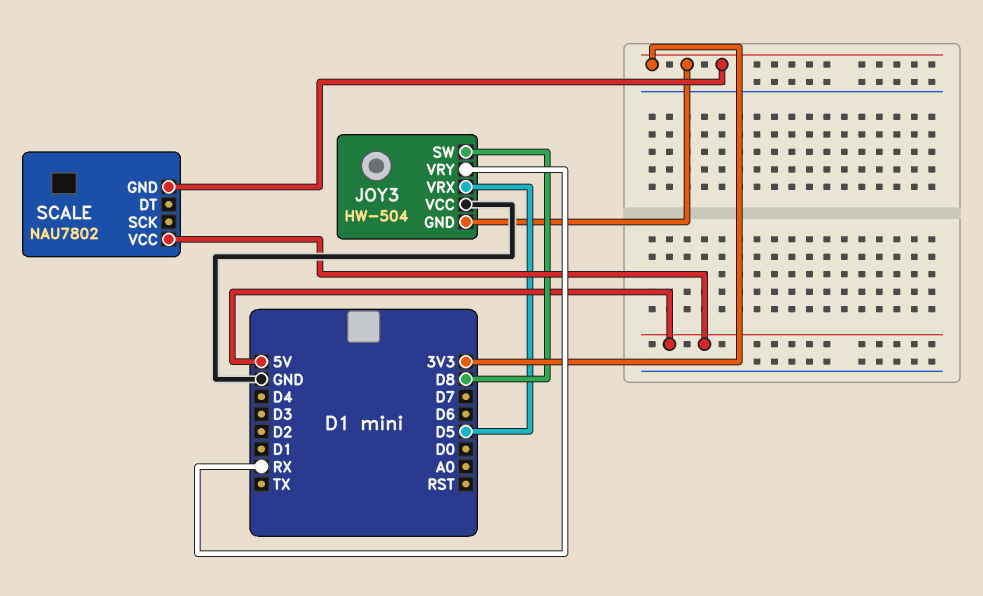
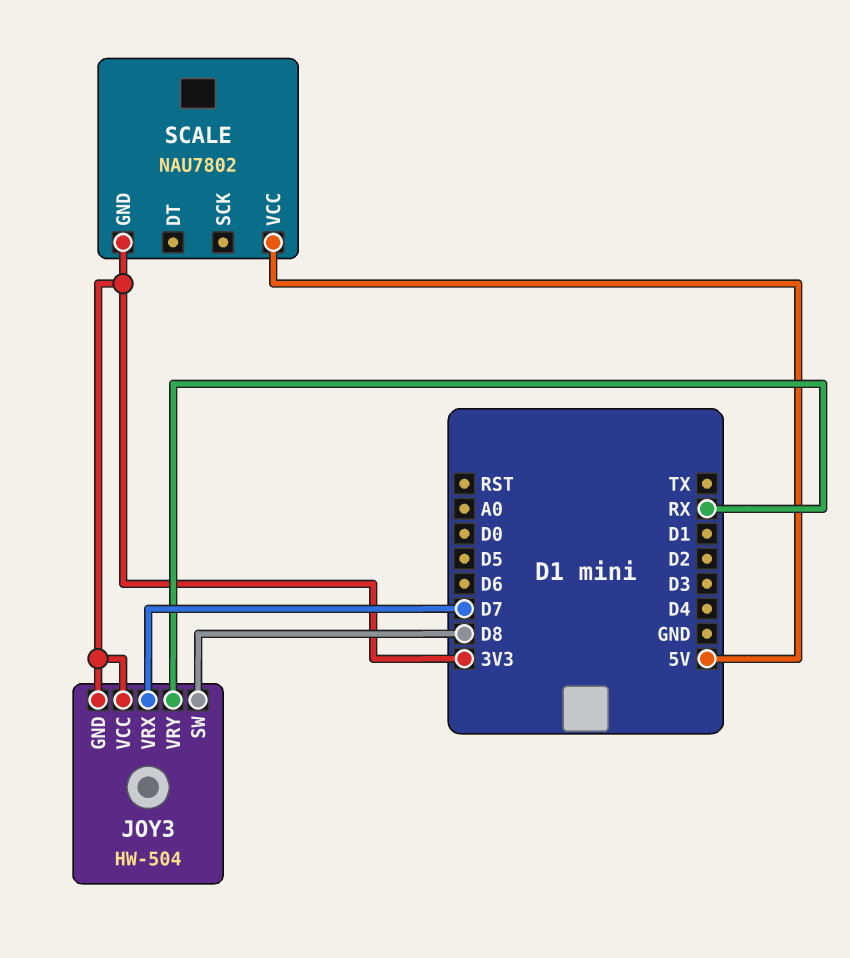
JOY3 pin VCC: GND -> 3V3
JOY3 pin VRX: D5 -> D7

